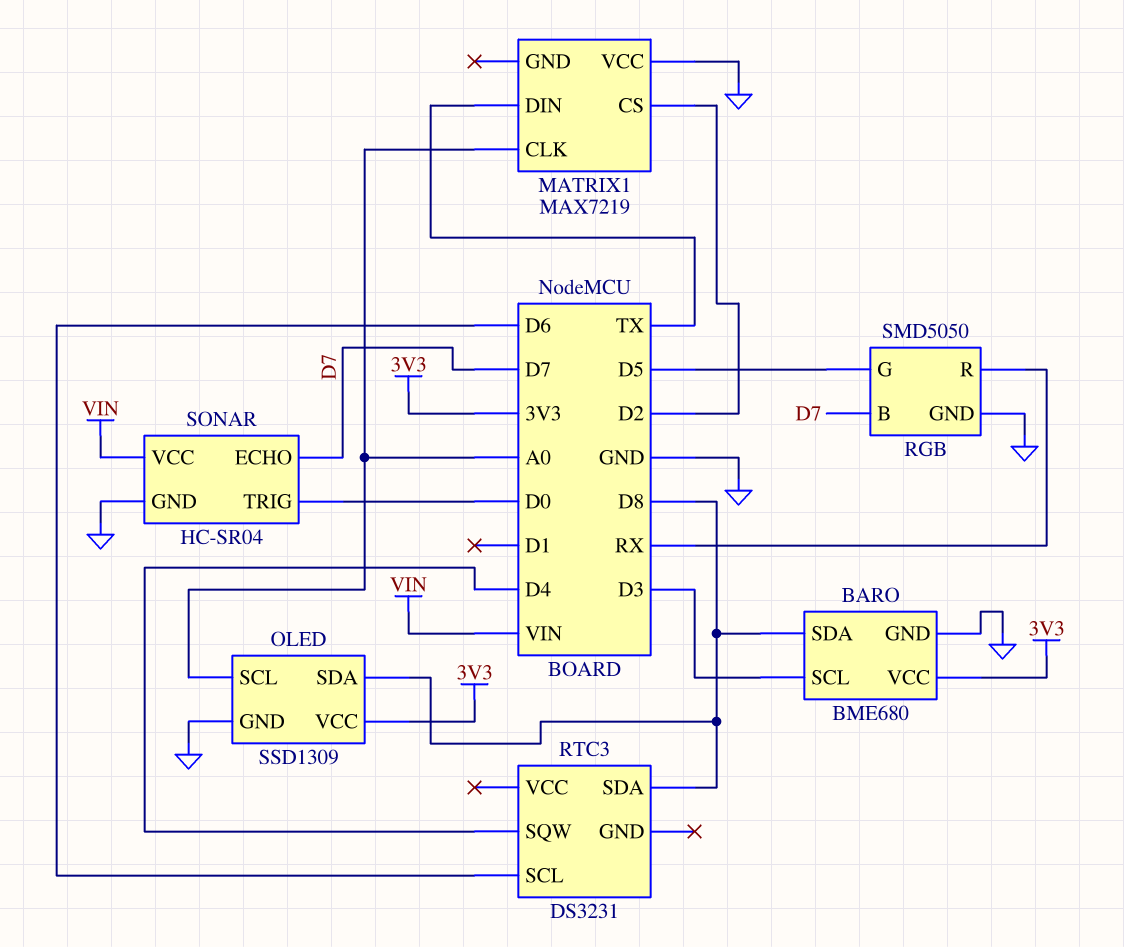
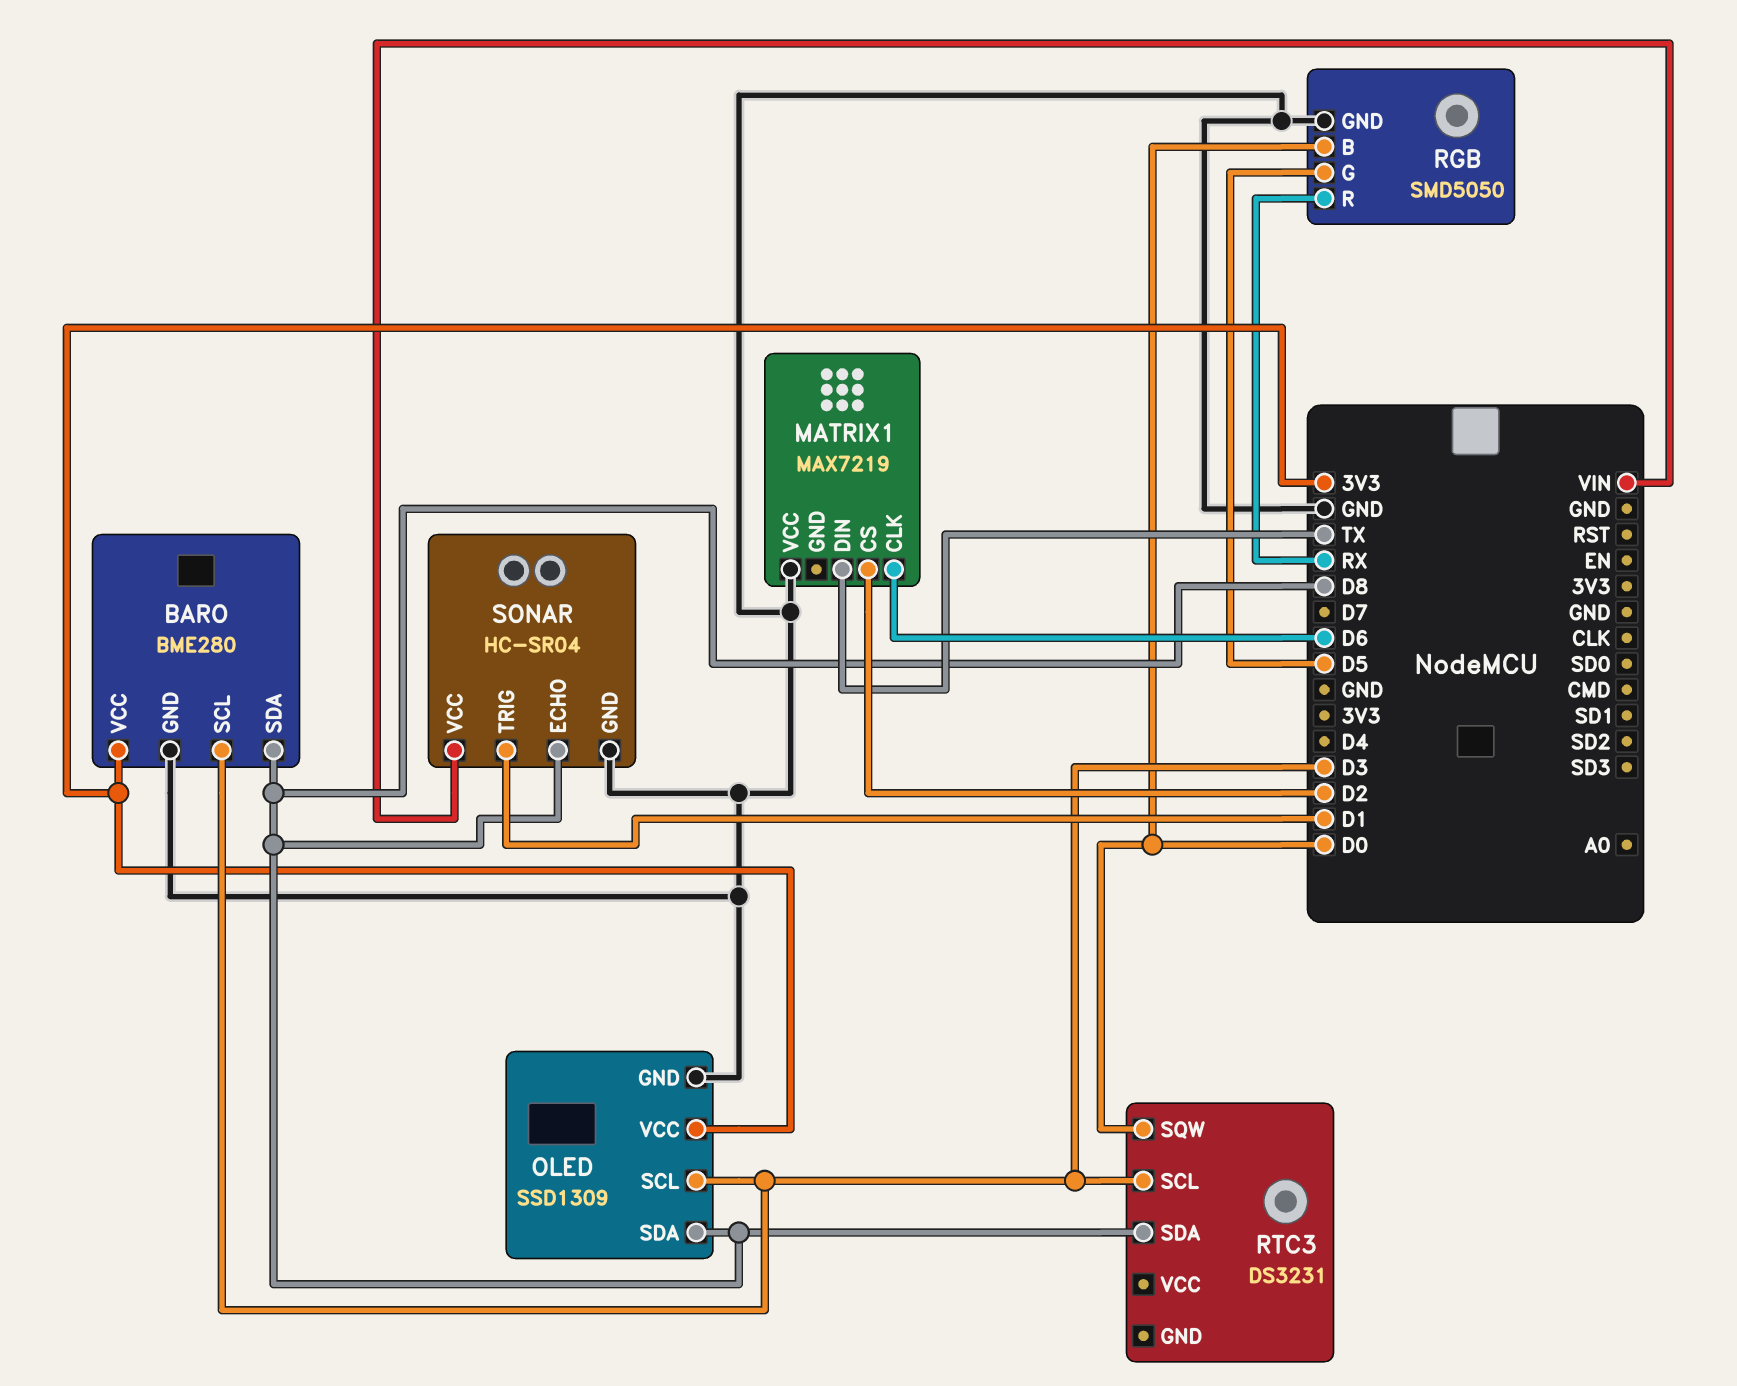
BARO: BME680 -> BME280
MATRIX1 pin CLK: A0 -> D6
OLED pin SCL: A0 -> D3
RGB pin B: D7 -> D0
RTC3 pin SCL: D6 -> D3
RTC3 pin SQW: D4 -> D0
SONAR pin ECHO: D7 -> D8
SONAR pin TRIG: D0 -> D1

